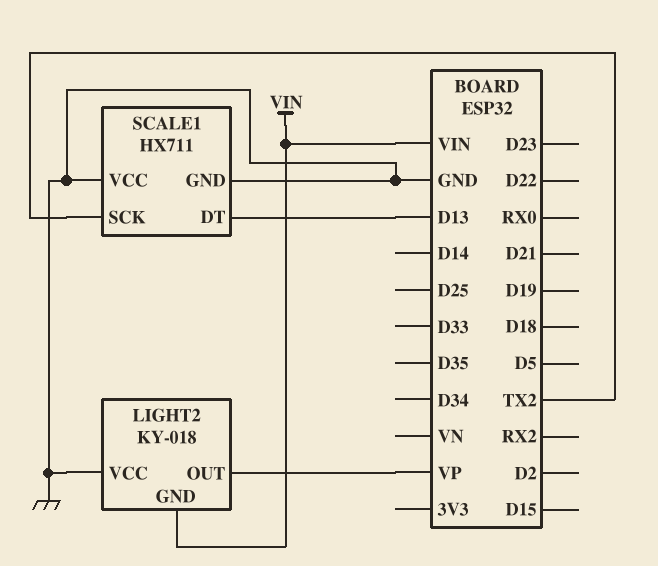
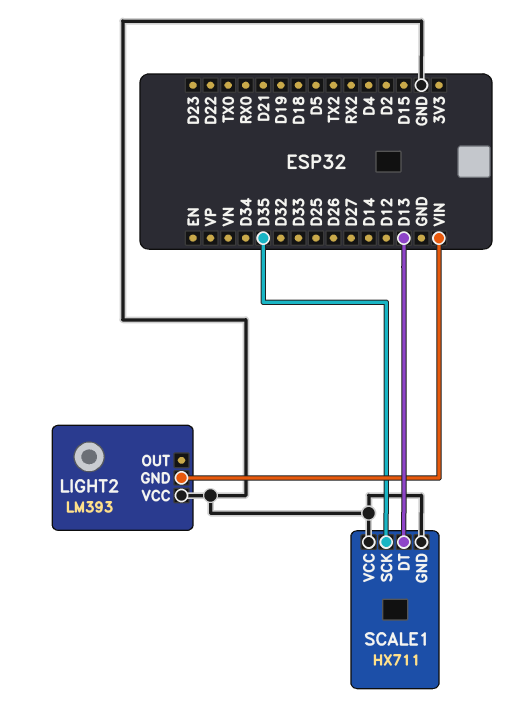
LIGHT2: KY-018 -> LM393
LIGHT2 pin OUT: VP -> none
SCALE1 pin SCK: TX2 -> D35

